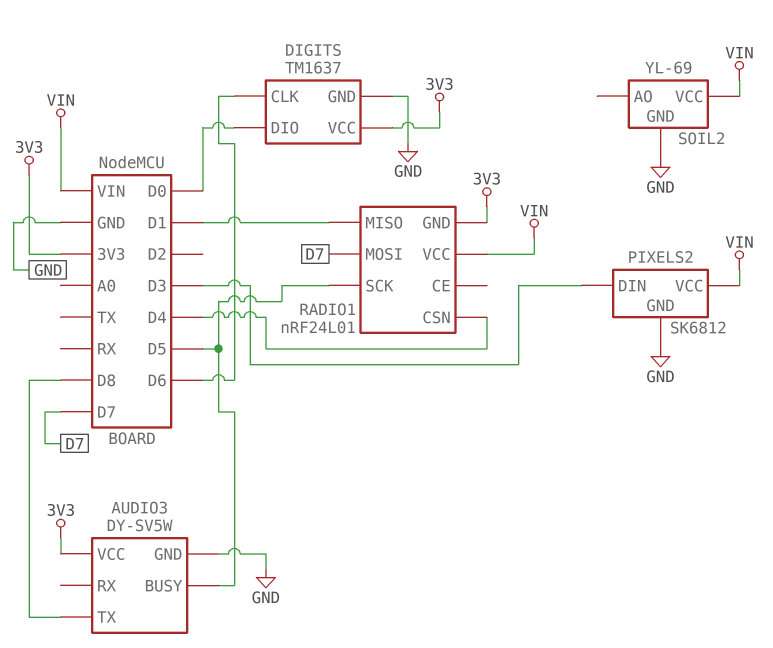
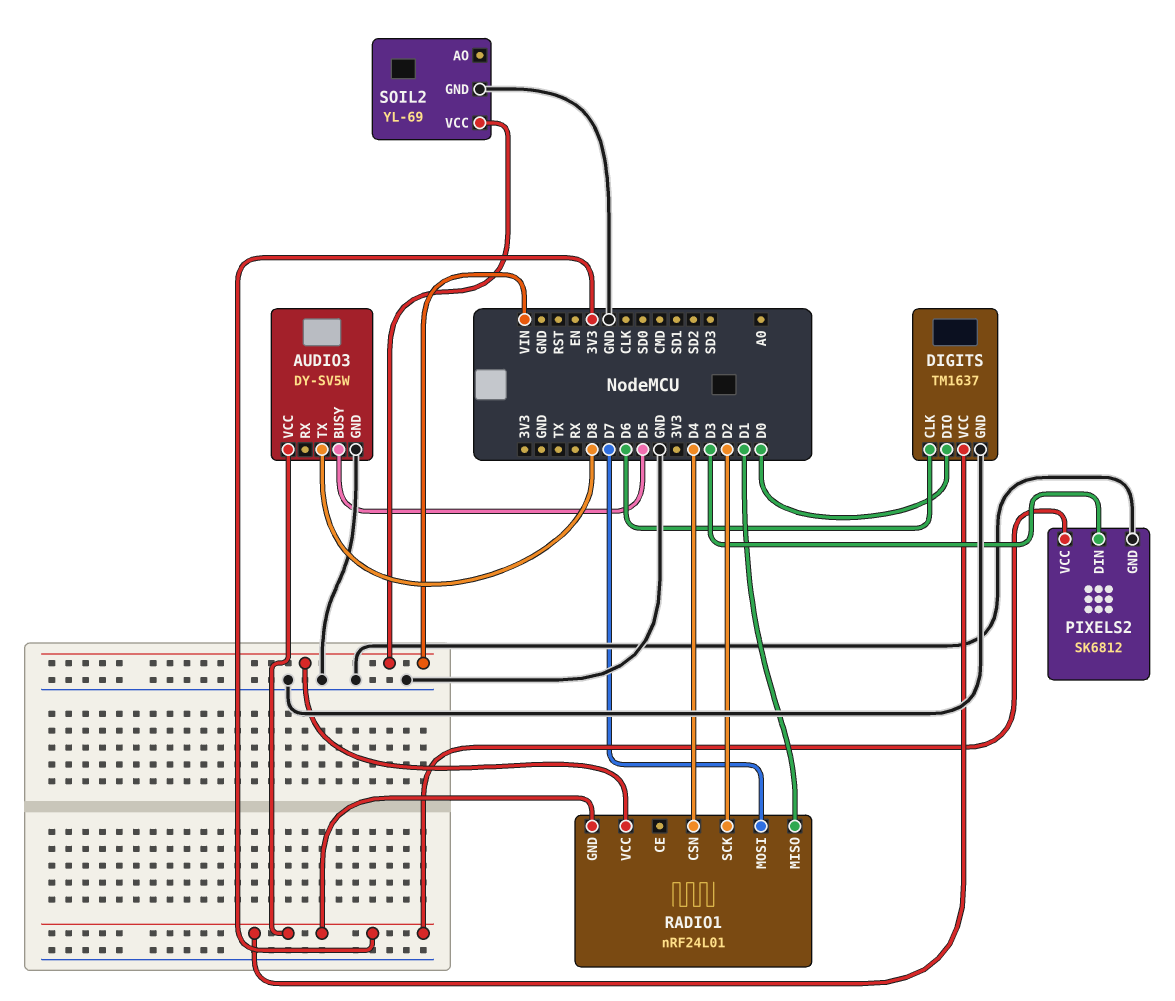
PIXELS2 pin VCC: VIN -> 3V3
RADIO1 pin SCK: D5 -> D2

